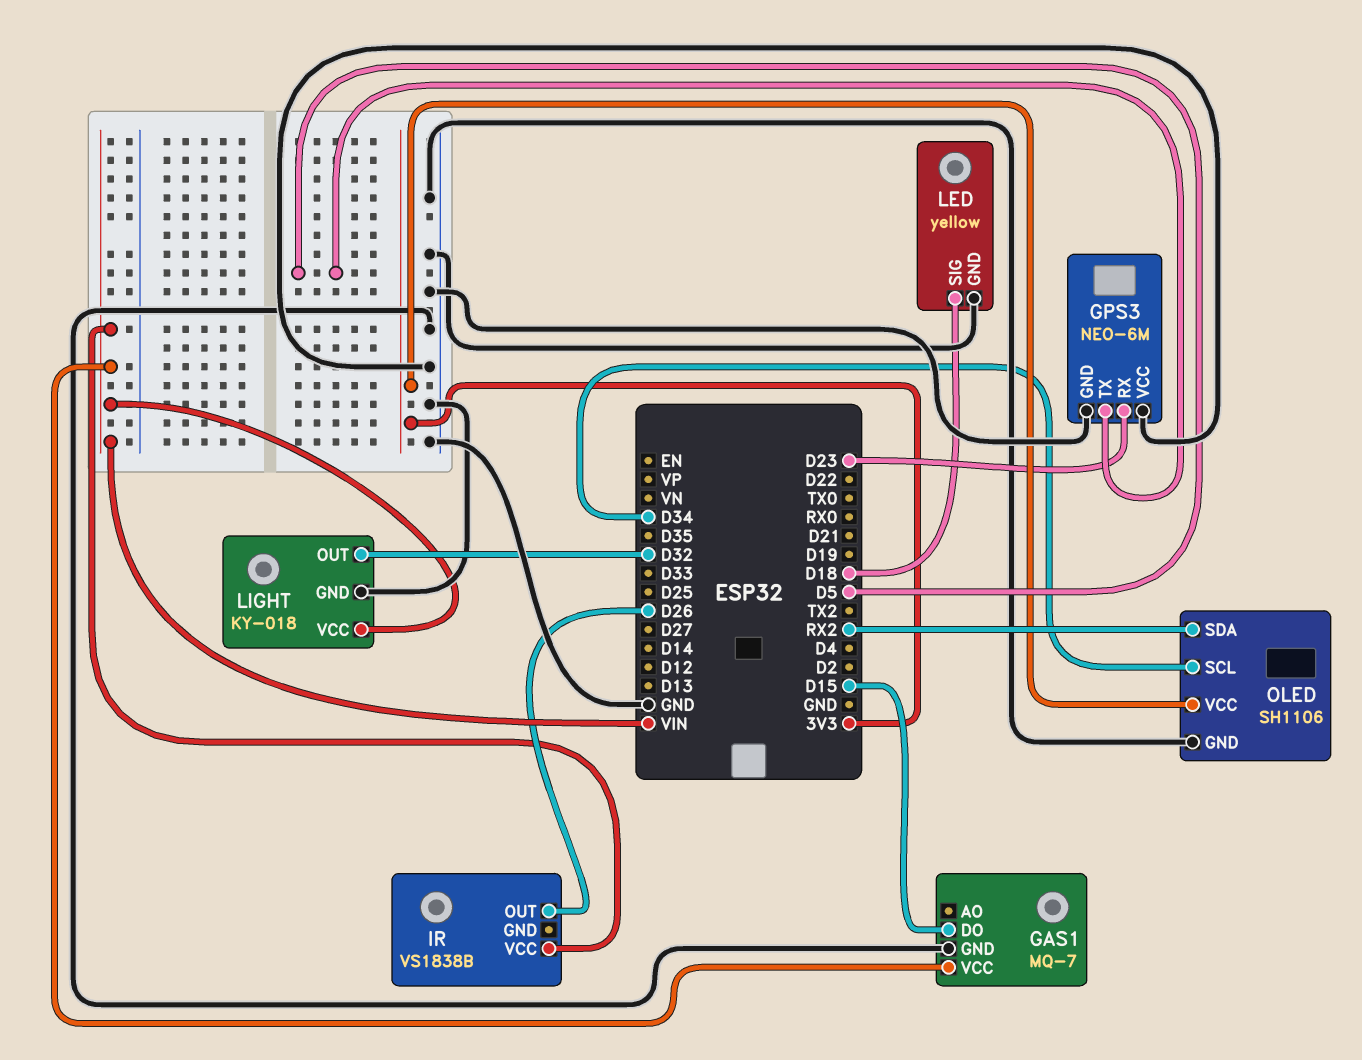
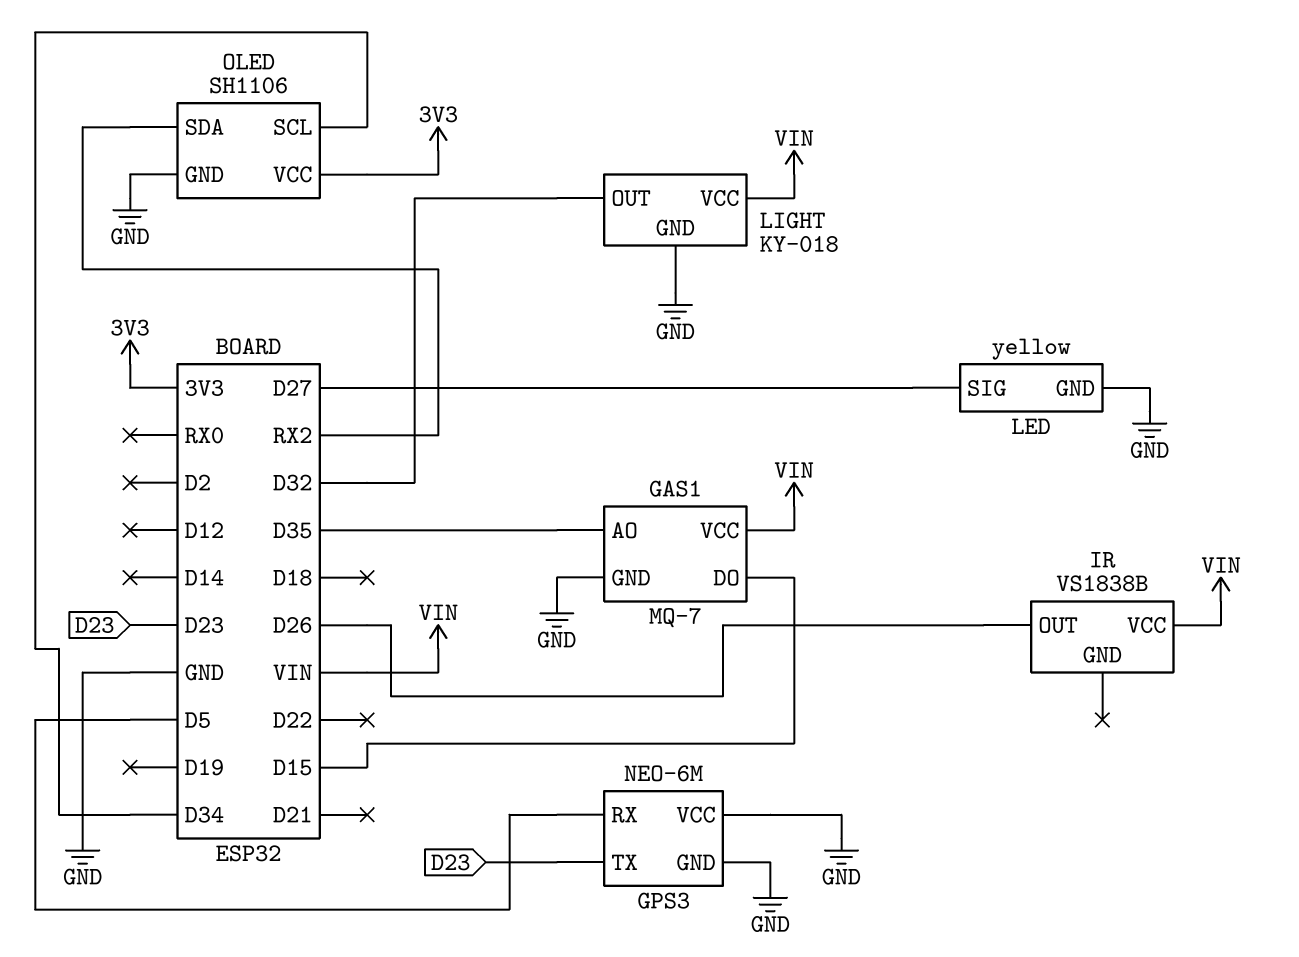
GAS1 pin AO: none -> D35
GPS3 pin RX: D23 -> D5
GPS3 pin TX: D5 -> D23
LED pin SIG: D18 -> D27

